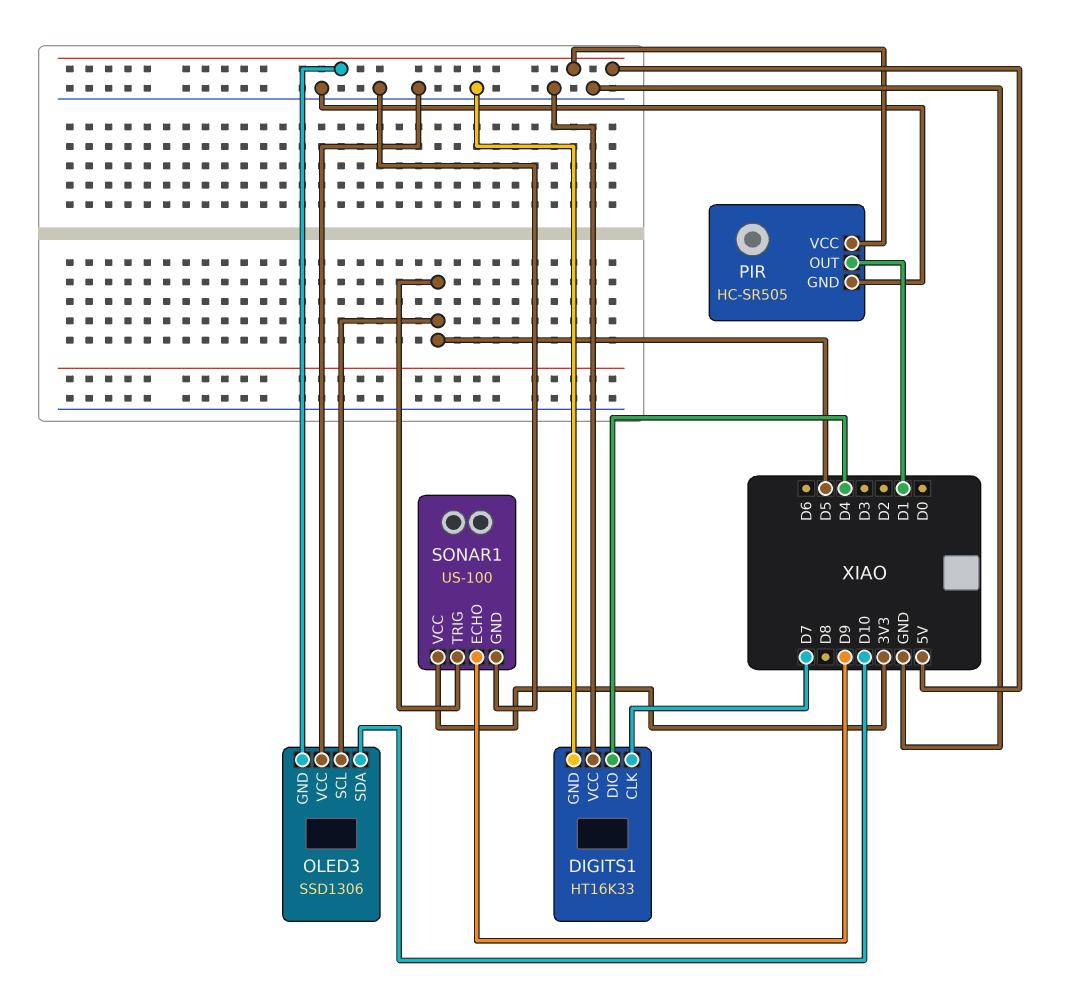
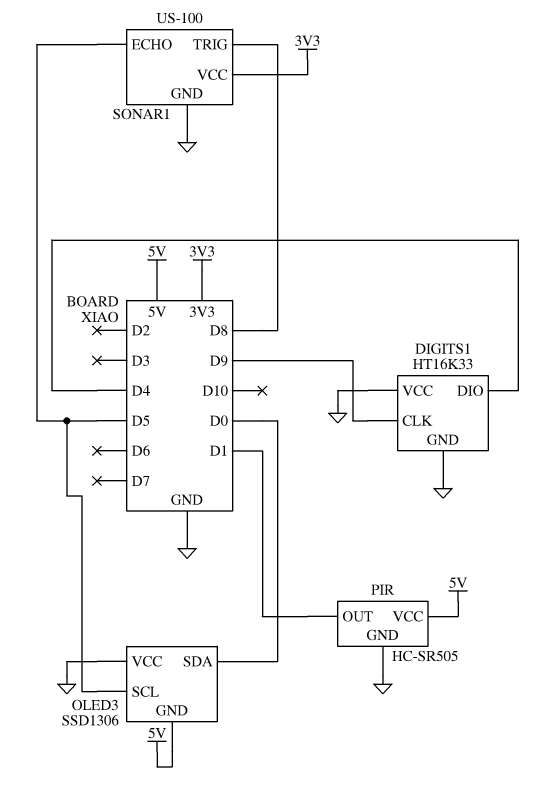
DIGITS1 pin CLK: D7 -> D9
OLED3 pin SDA: D10 -> D0
SONAR1 pin ECHO: D9 -> D5
SONAR1 pin TRIG: D5 -> D8

